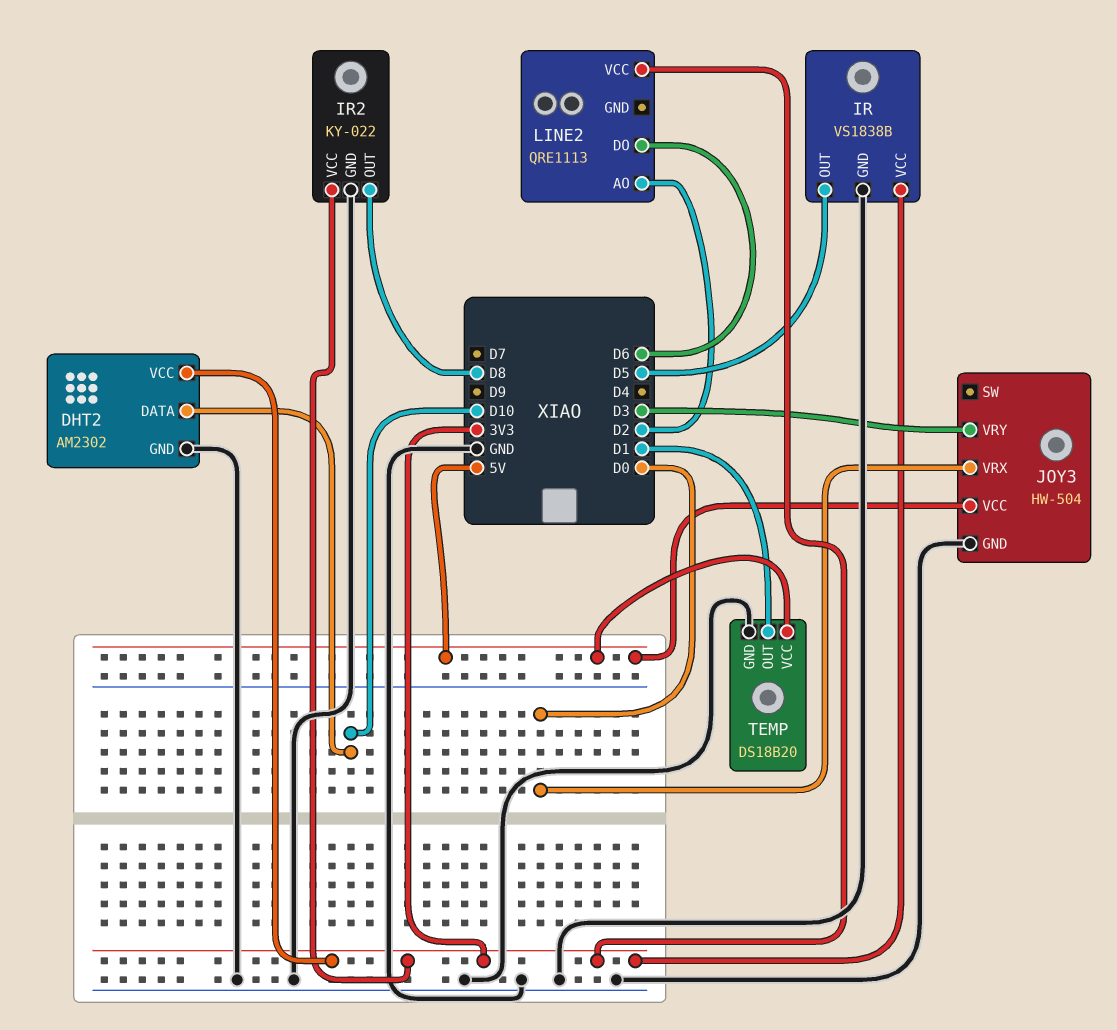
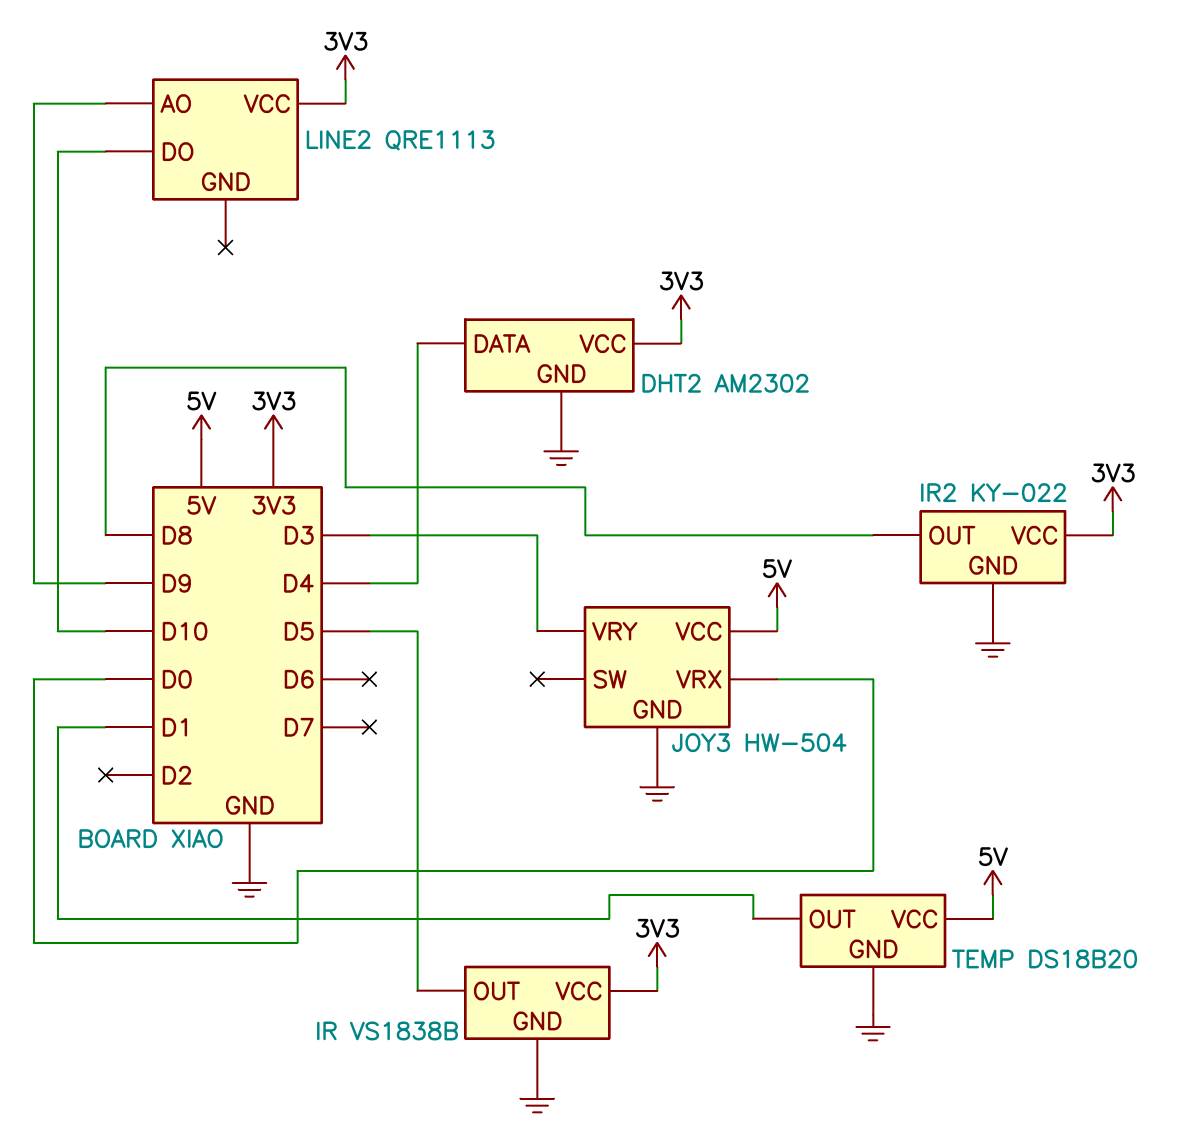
DHT2 pin DATA: D10 -> D4
LINE2 pin AO: D2 -> D9
LINE2 pin DO: D6 -> D10

